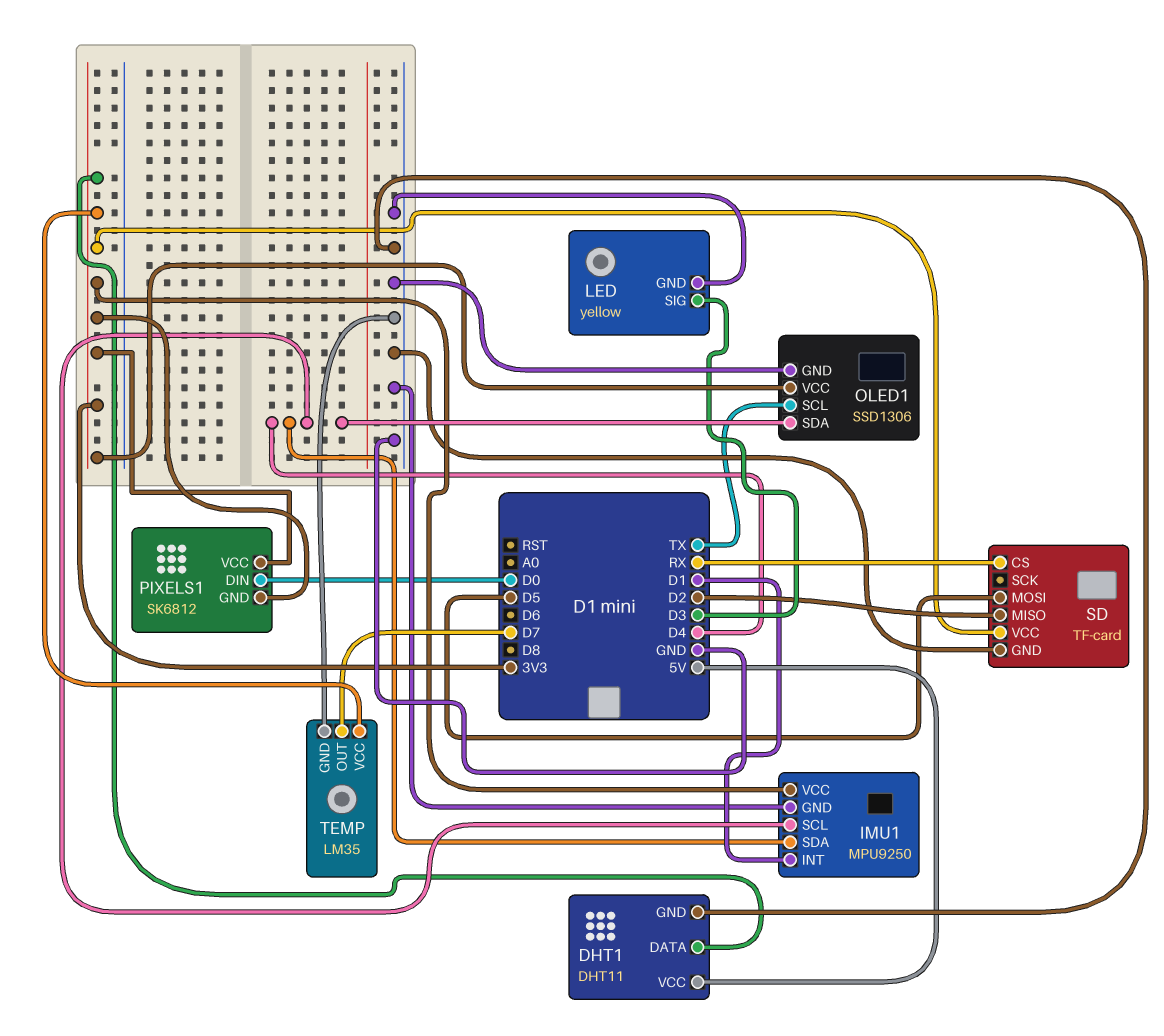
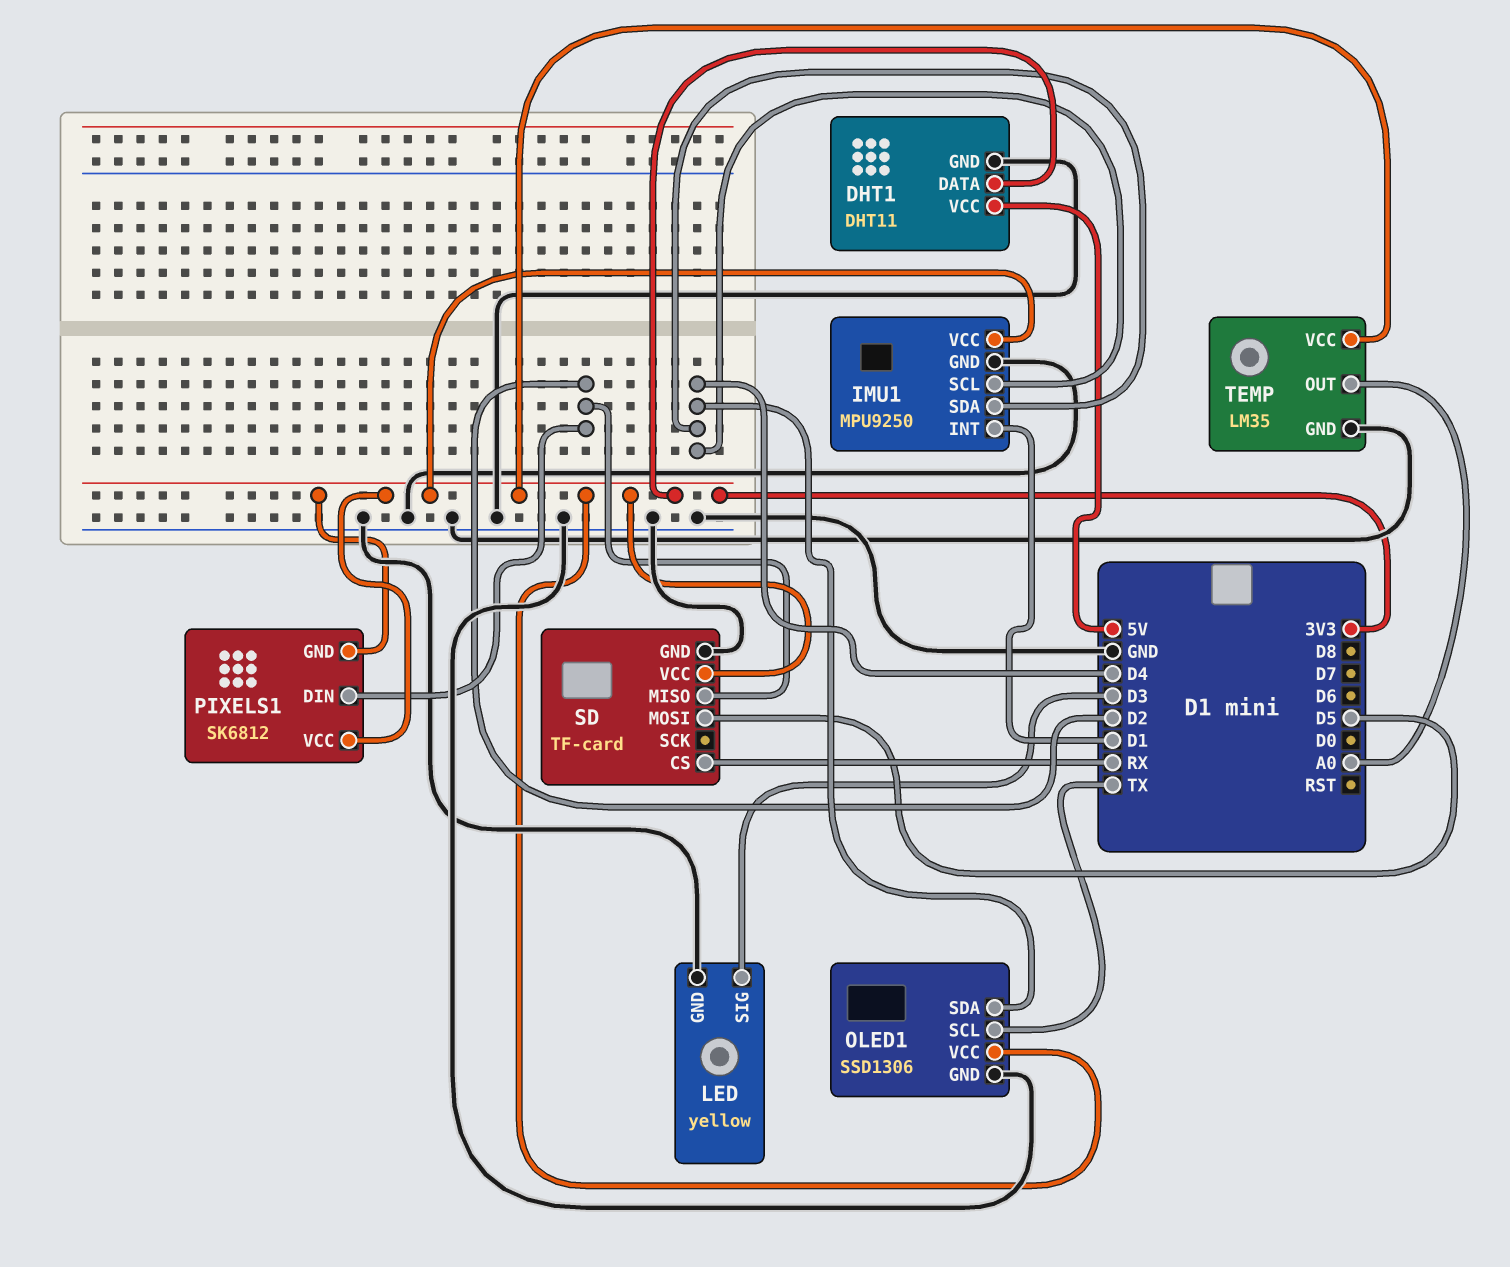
PIXELS1 pin DIN: D0 -> D2
TEMP pin OUT: D7 -> A0

